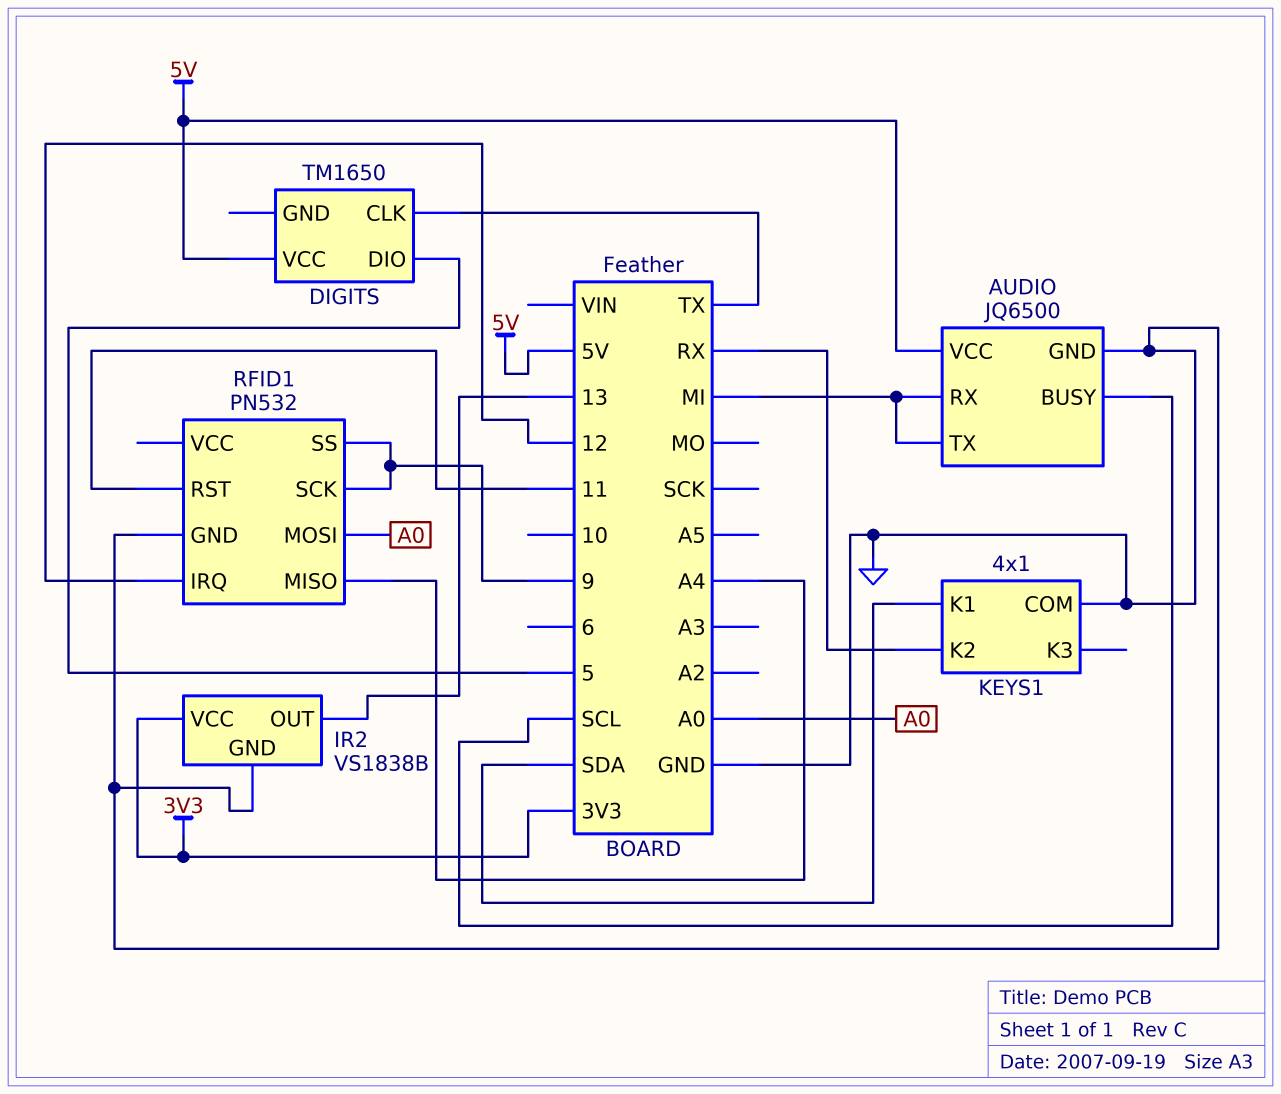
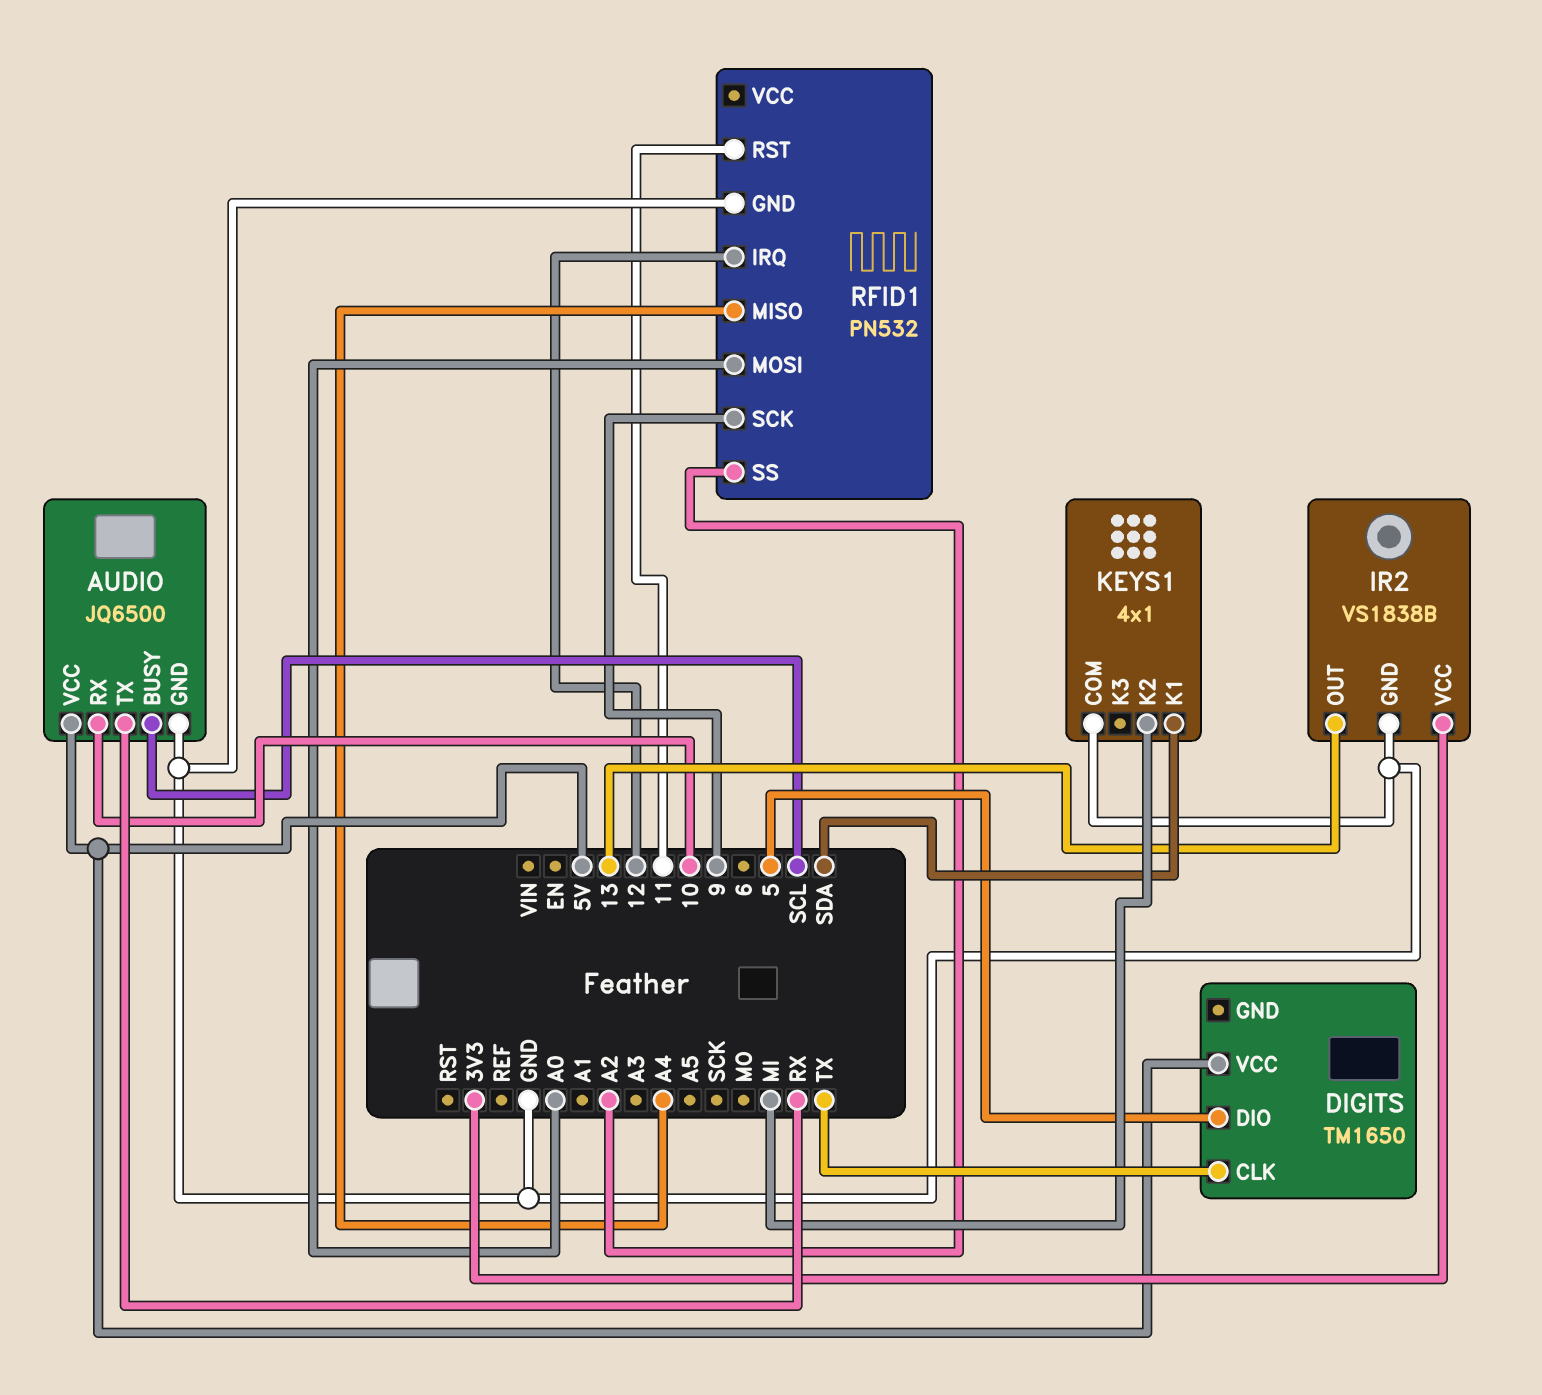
AUDIO pin RX: MI -> 10
AUDIO pin TX: MI -> RX
KEYS1 pin K2: RX -> MI
RFID1 pin SS: 9 -> A2

